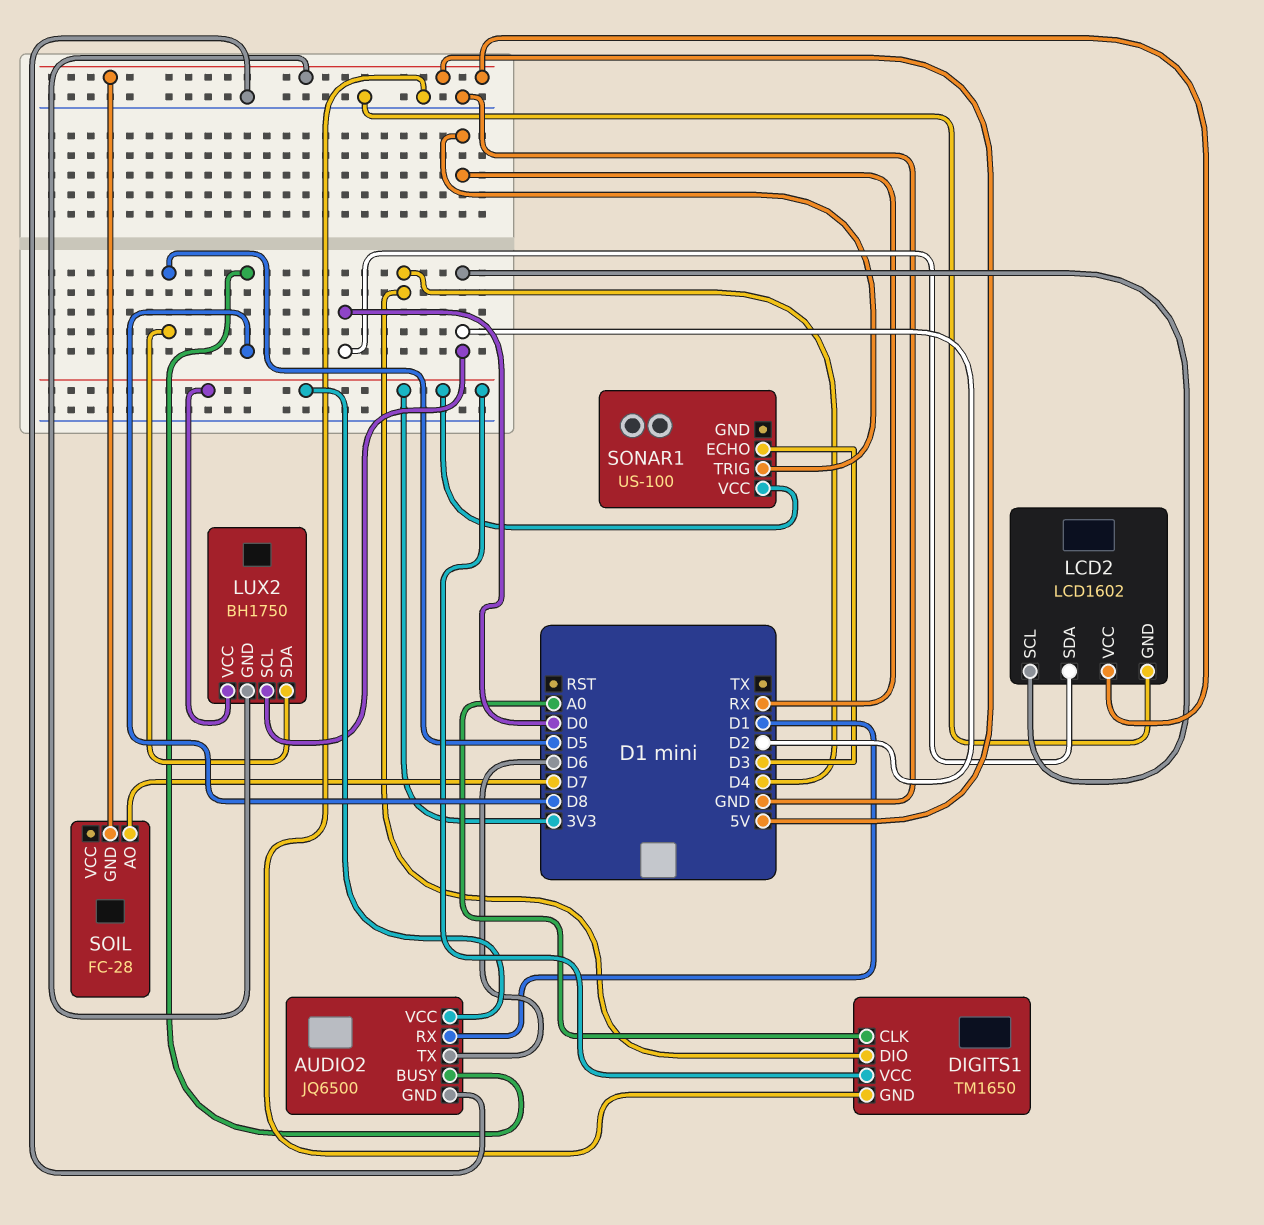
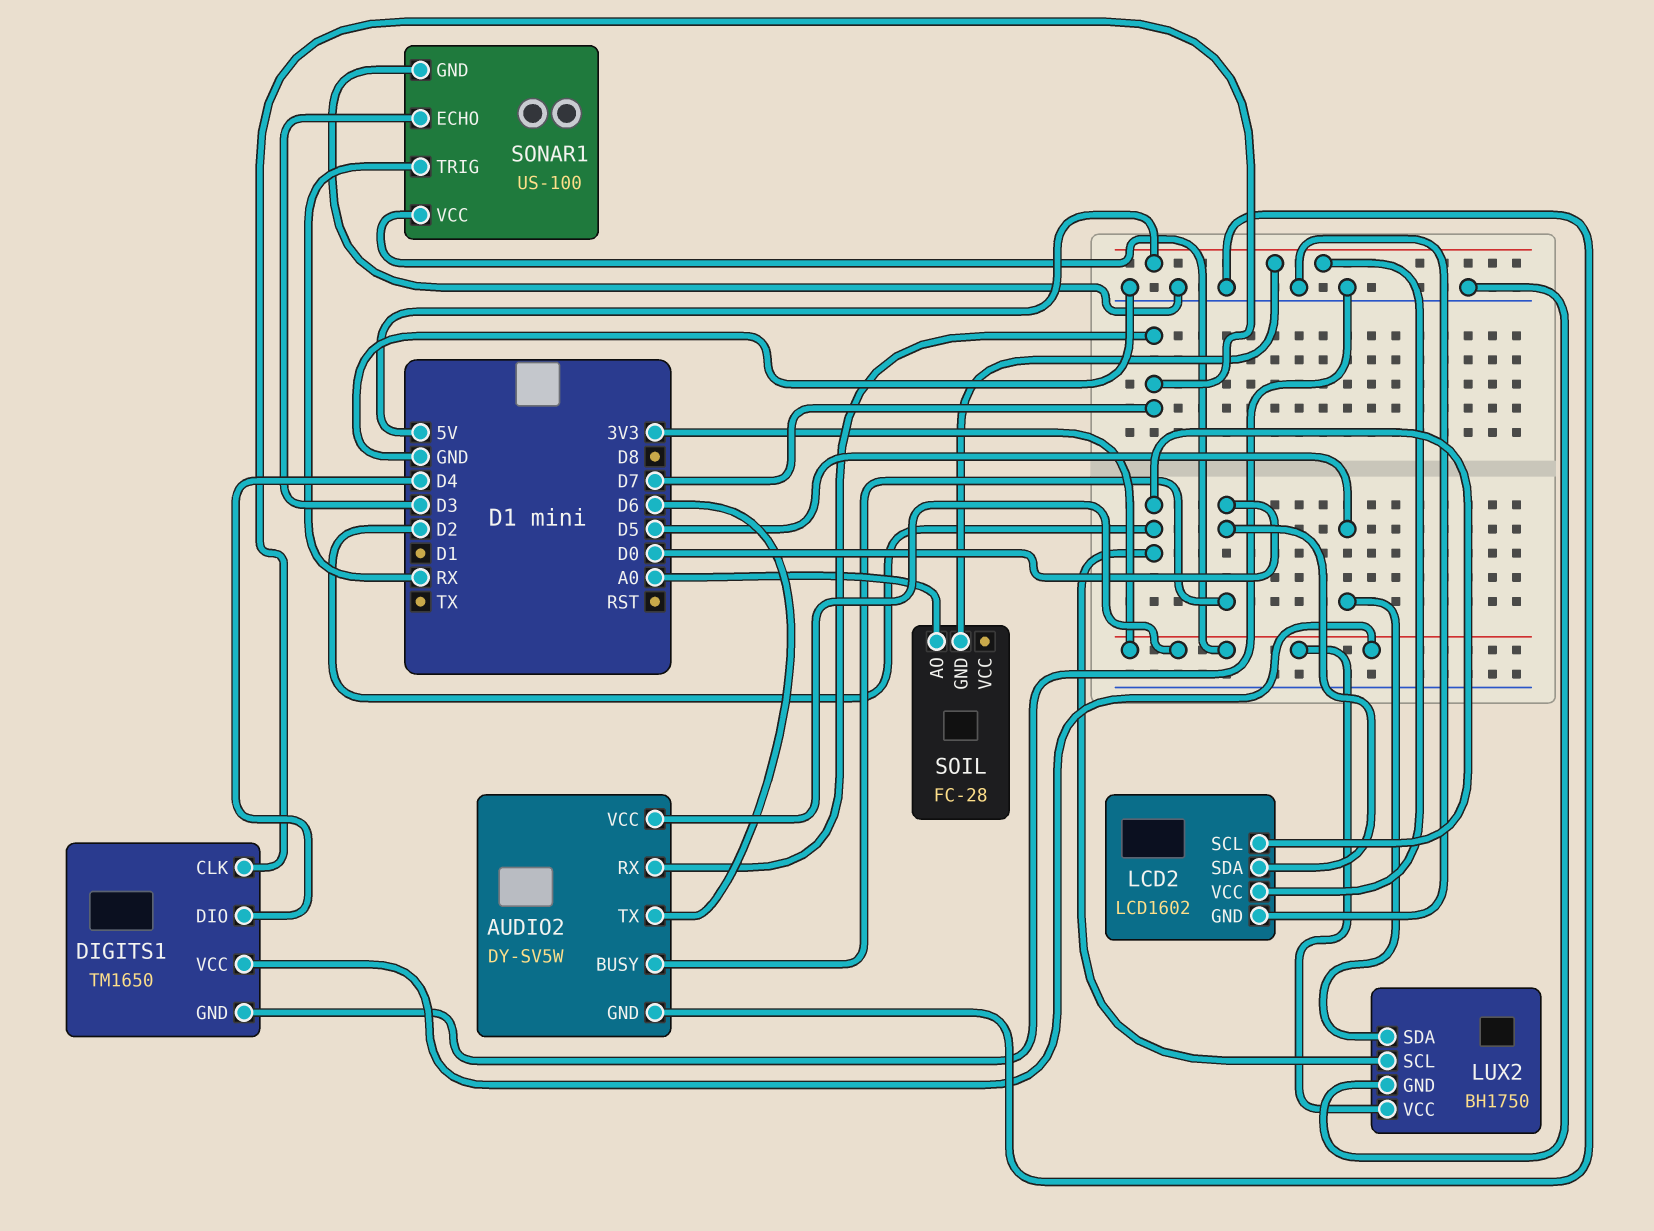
AUDIO2: JQ6500 -> DY-SV5W
AUDIO2 pin BUSY: D8 -> D0
AUDIO2 pin RX: D1 -> D7
DIGITS1 pin CLK: A0 -> D7
LUX2 pin GND: 5V -> GND
SOIL pin AO: D7 -> A0
SONAR1 pin GND: none -> GND

